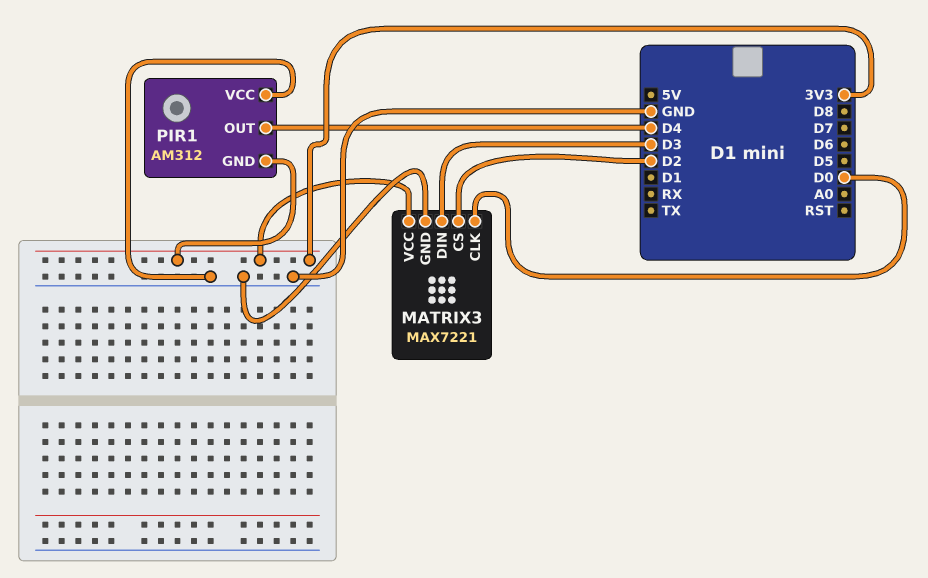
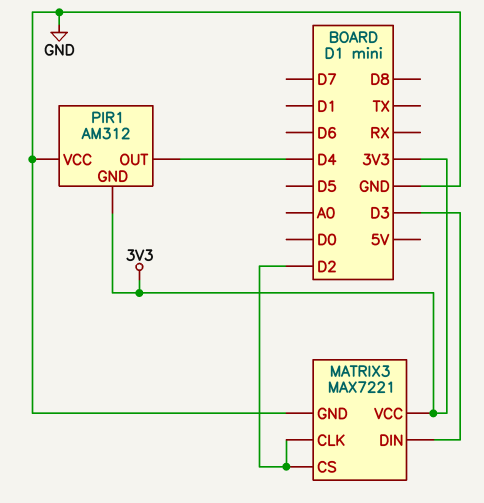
MATRIX3 pin CLK: D0 -> D2

